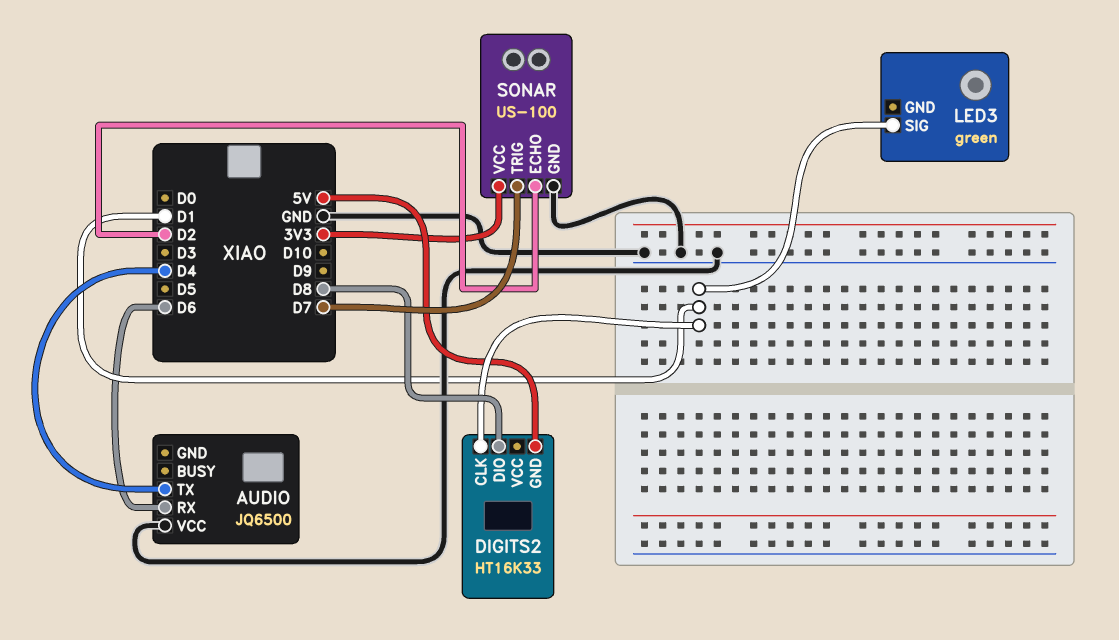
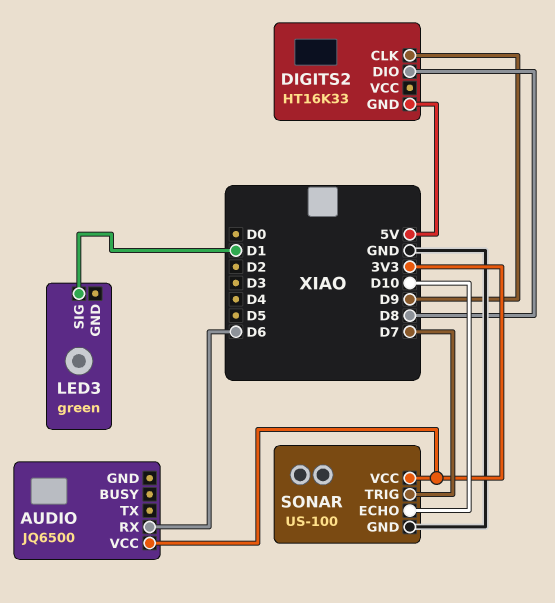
AUDIO pin TX: D4 -> none
AUDIO pin VCC: GND -> 3V3
DIGITS2 pin CLK: D1 -> D9
SONAR pin ECHO: D2 -> D10

